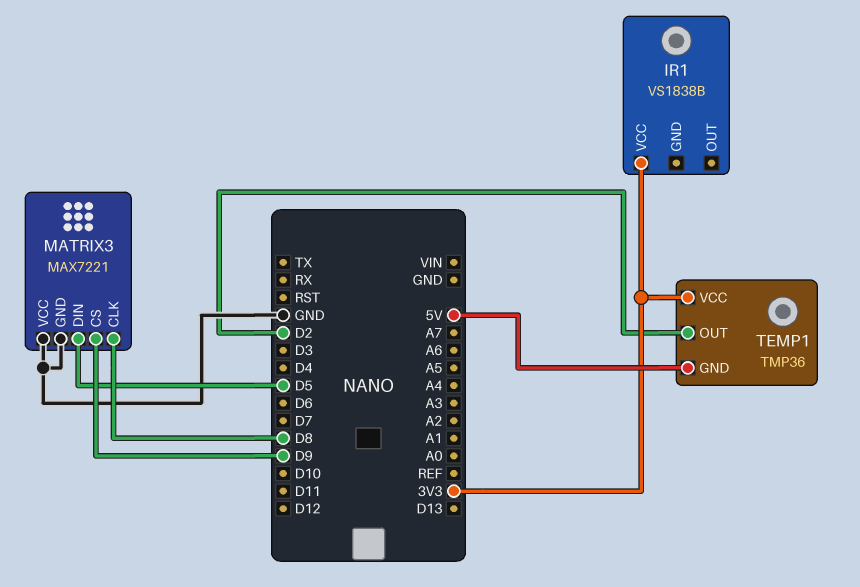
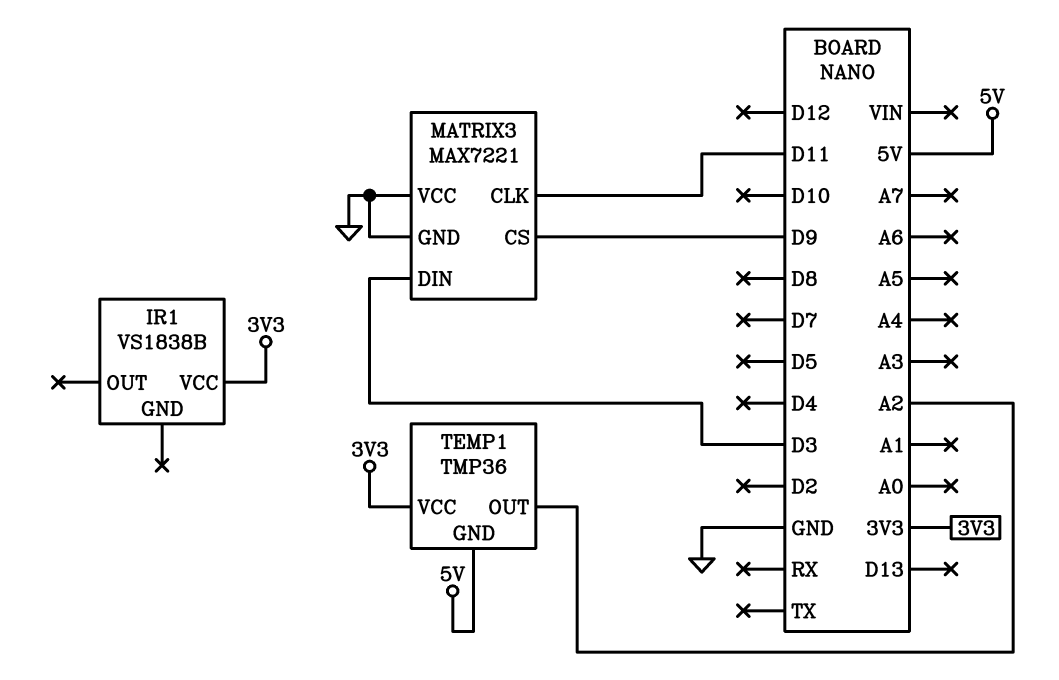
MATRIX3 pin CLK: D8 -> D11
MATRIX3 pin DIN: D5 -> D3
TEMP1 pin OUT: D2 -> A2

